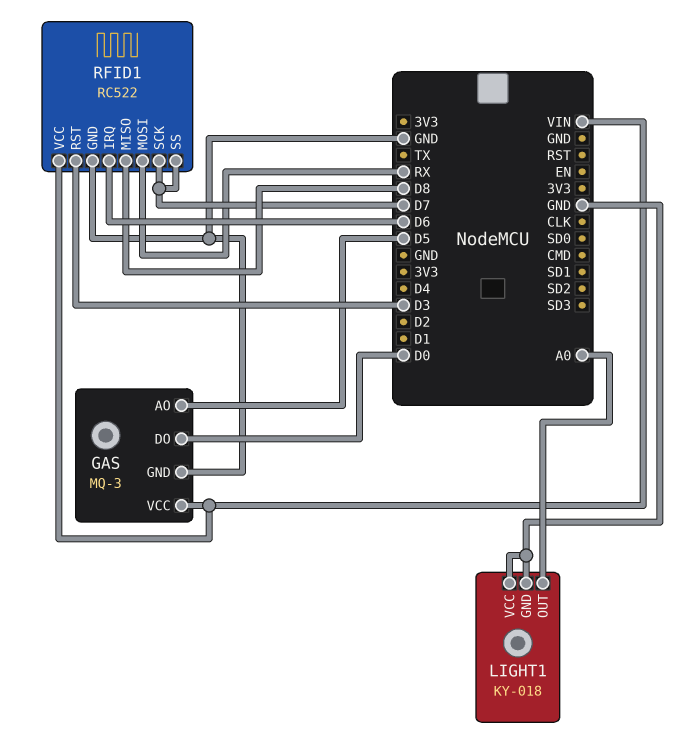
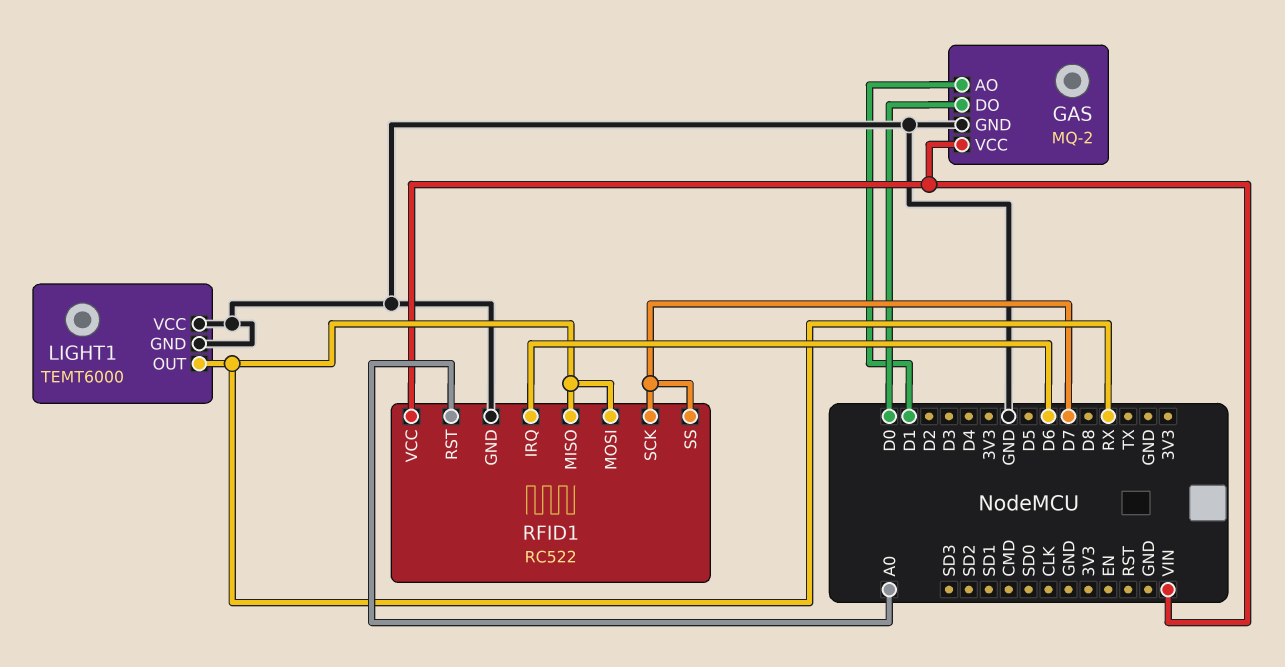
GAS: MQ-3 -> MQ-2
GAS pin AO: D5 -> D1
LIGHT1: KY-018 -> TEMT6000
LIGHT1 pin OUT: A0 -> RX
RFID1 pin MISO: D8 -> RX
RFID1 pin RST: D3 -> A0

